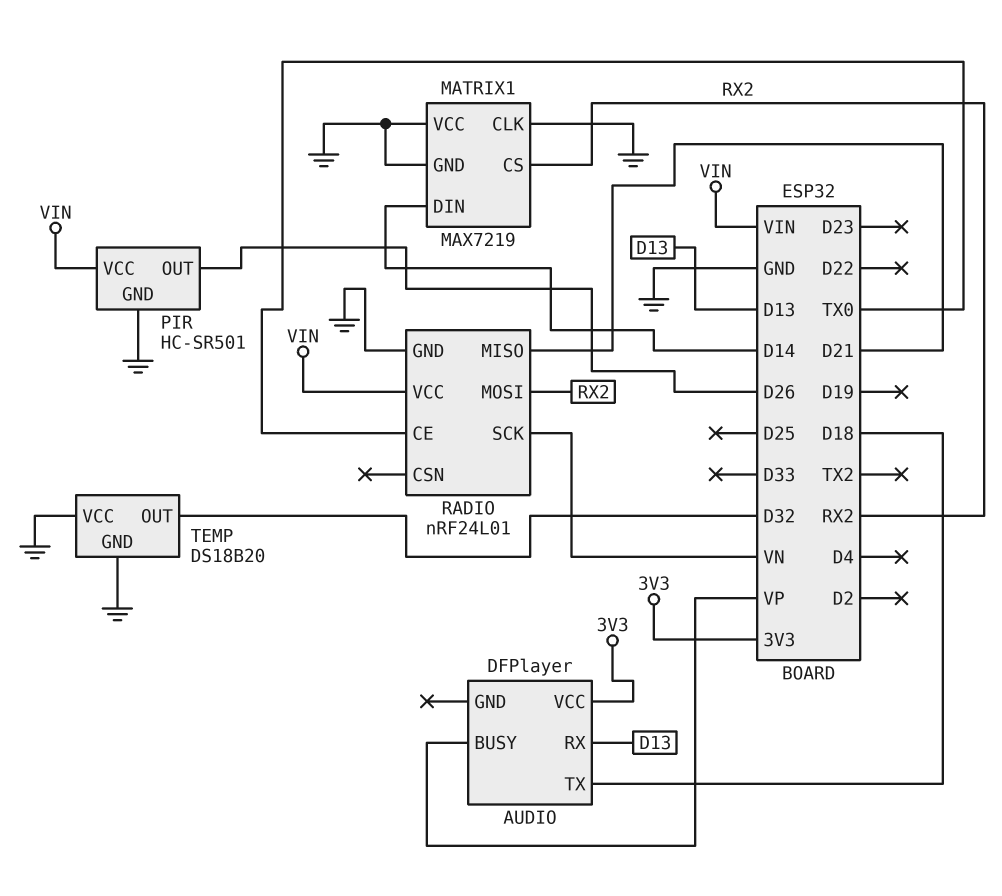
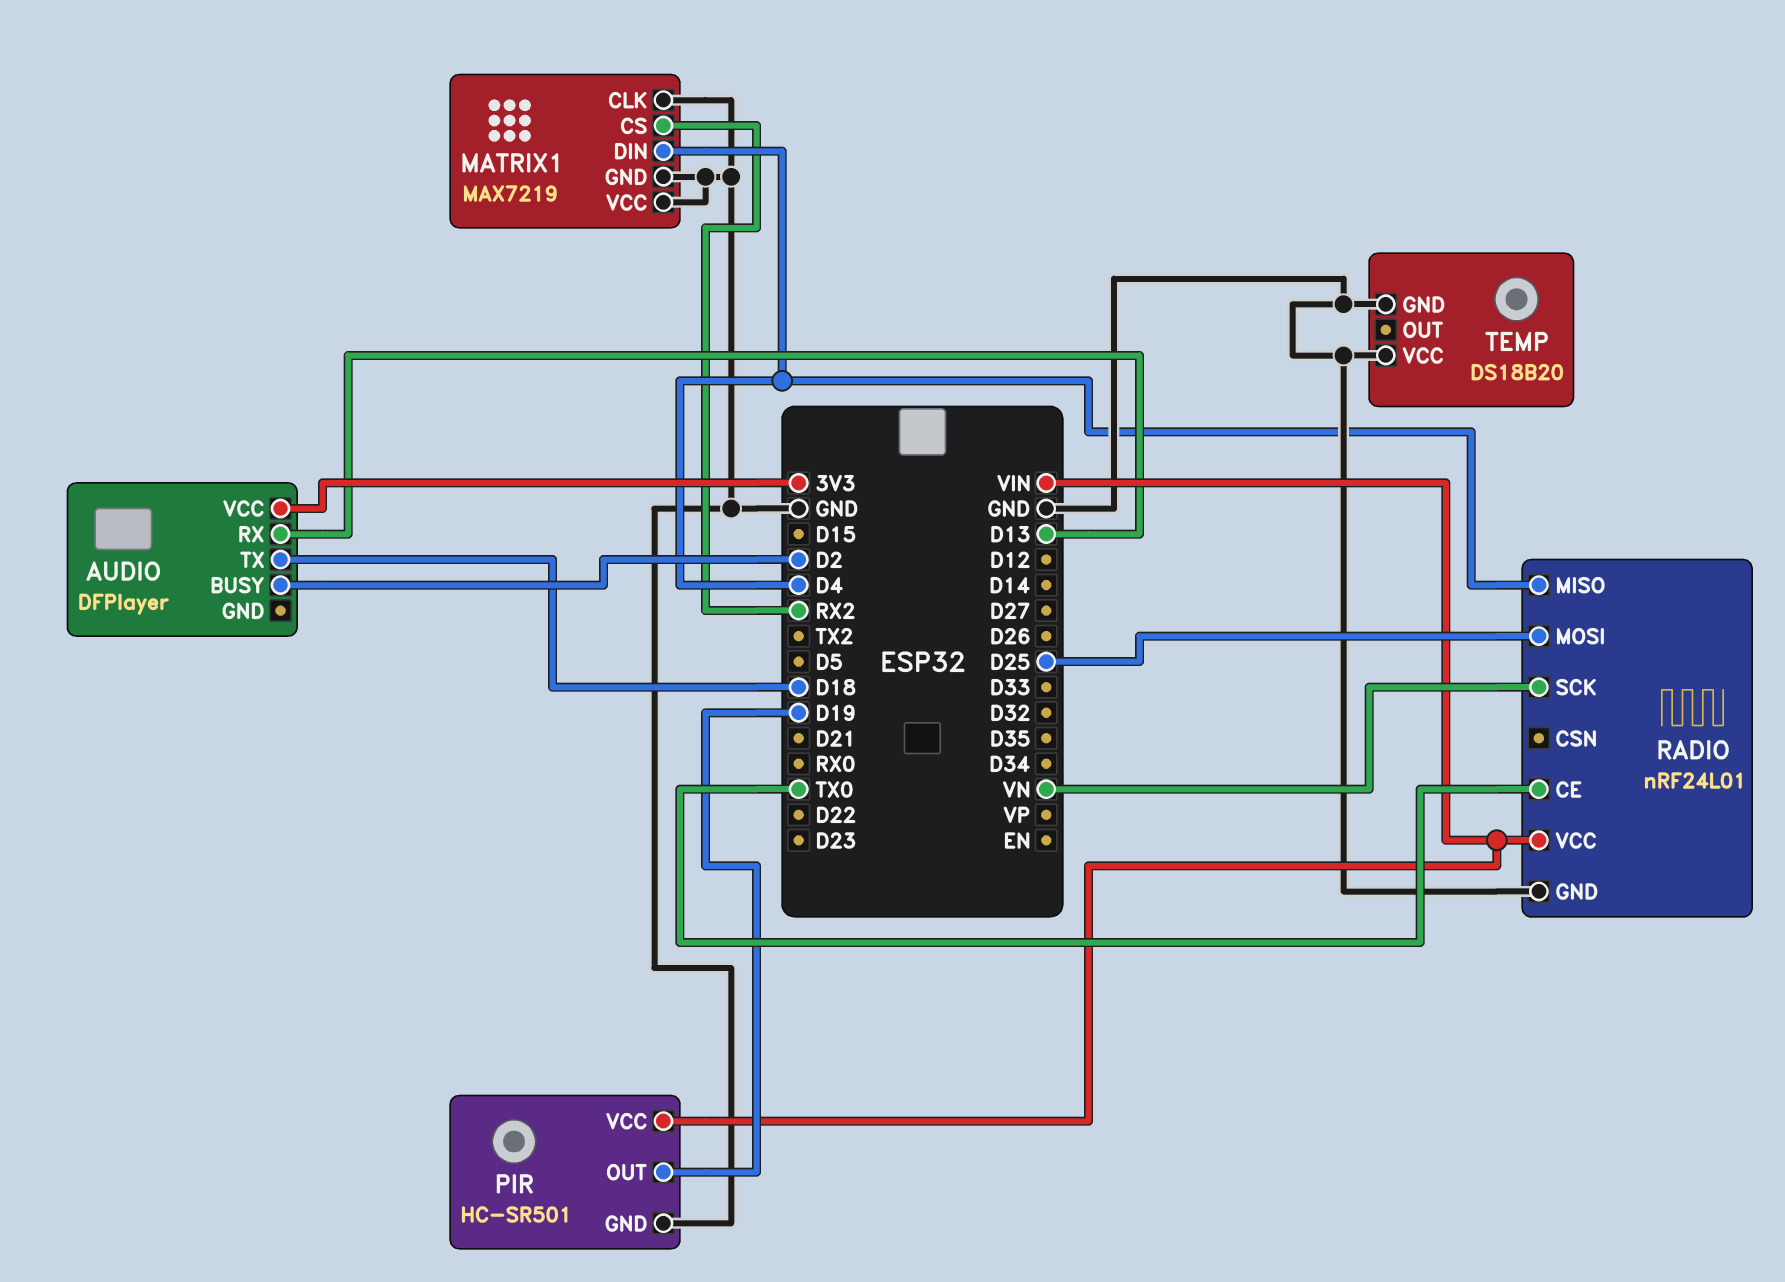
AUDIO pin BUSY: VP -> D2
MATRIX1 pin DIN: D14 -> D4
PIR pin OUT: D26 -> D19
RADIO pin MISO: D21 -> D4
RADIO pin MOSI: RX2 -> D25
TEMP pin OUT: D32 -> none

